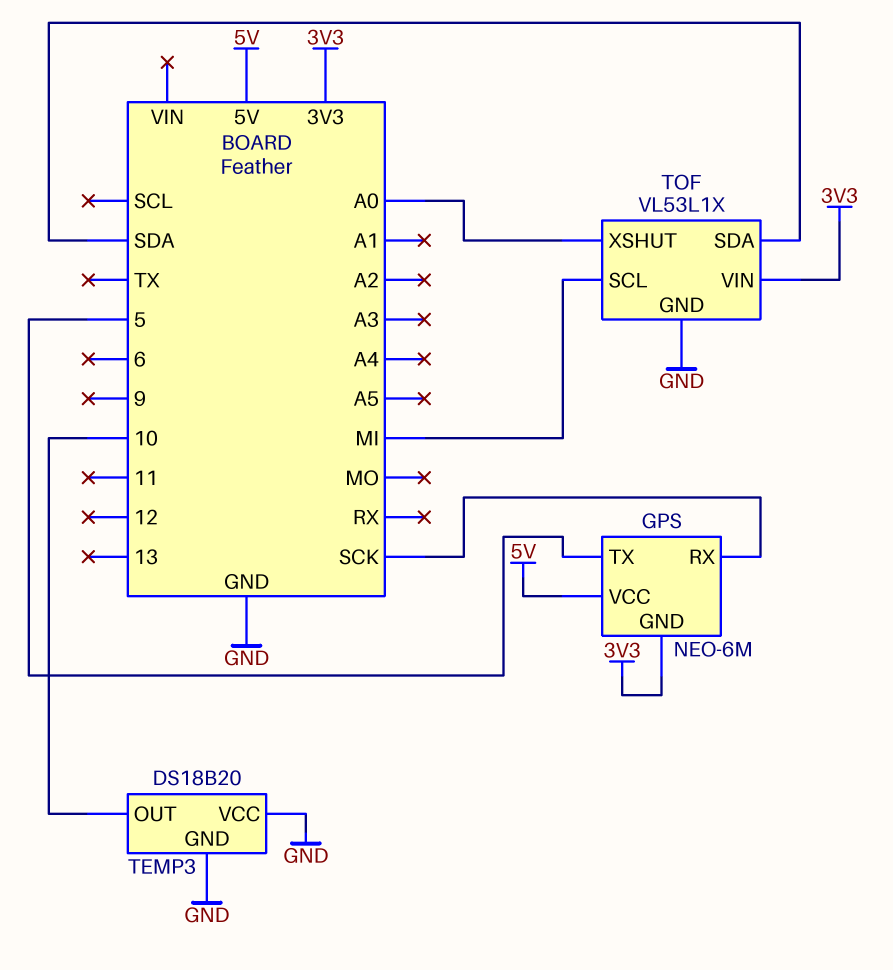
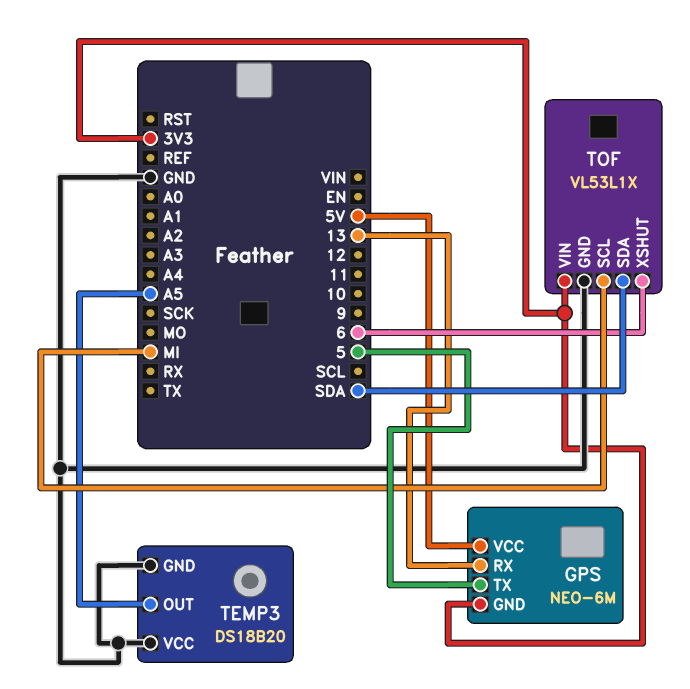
GPS pin RX: SCK -> 13
TEMP3 pin OUT: 10 -> A5
TOF pin XSHUT: A0 -> 6

